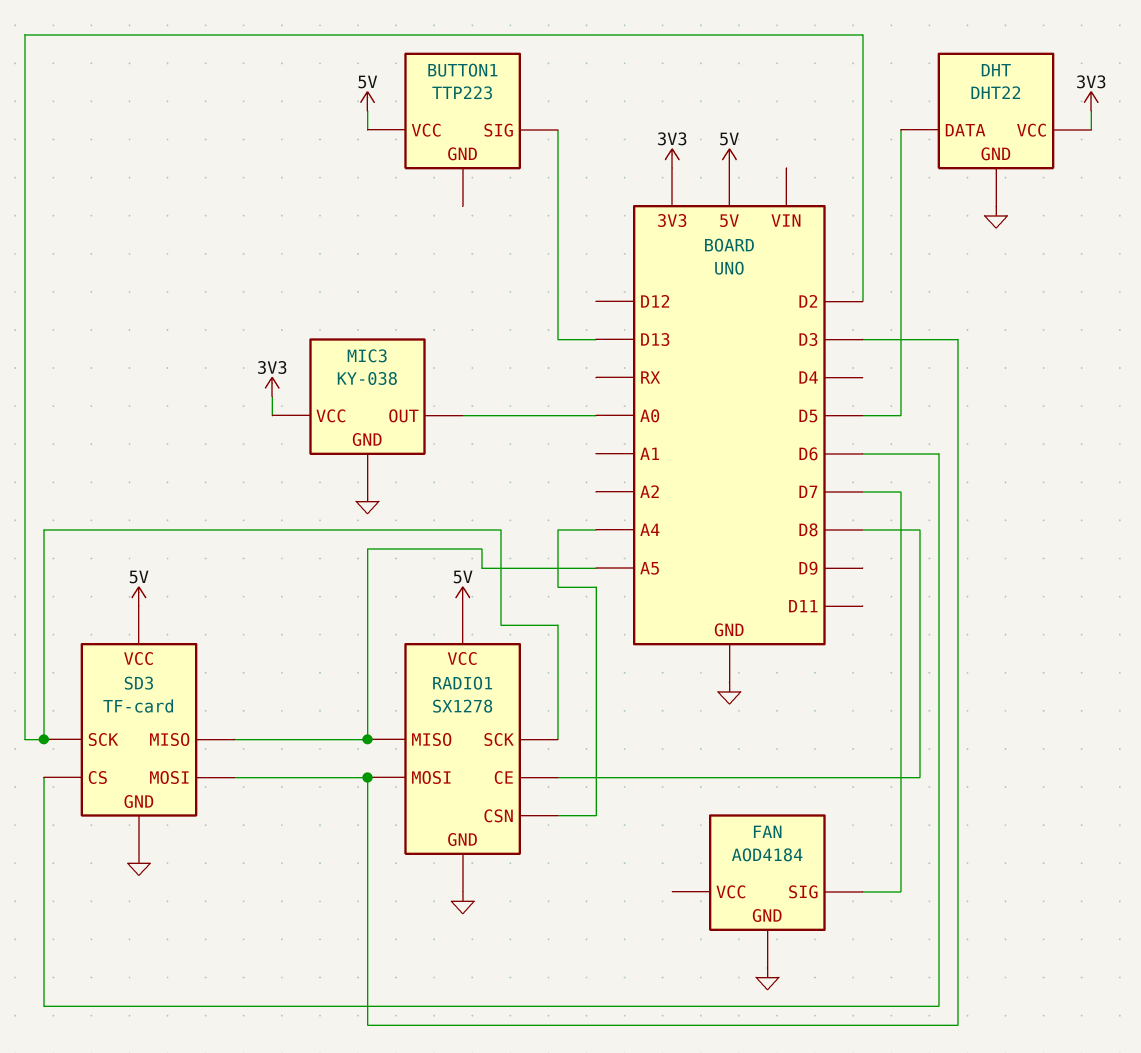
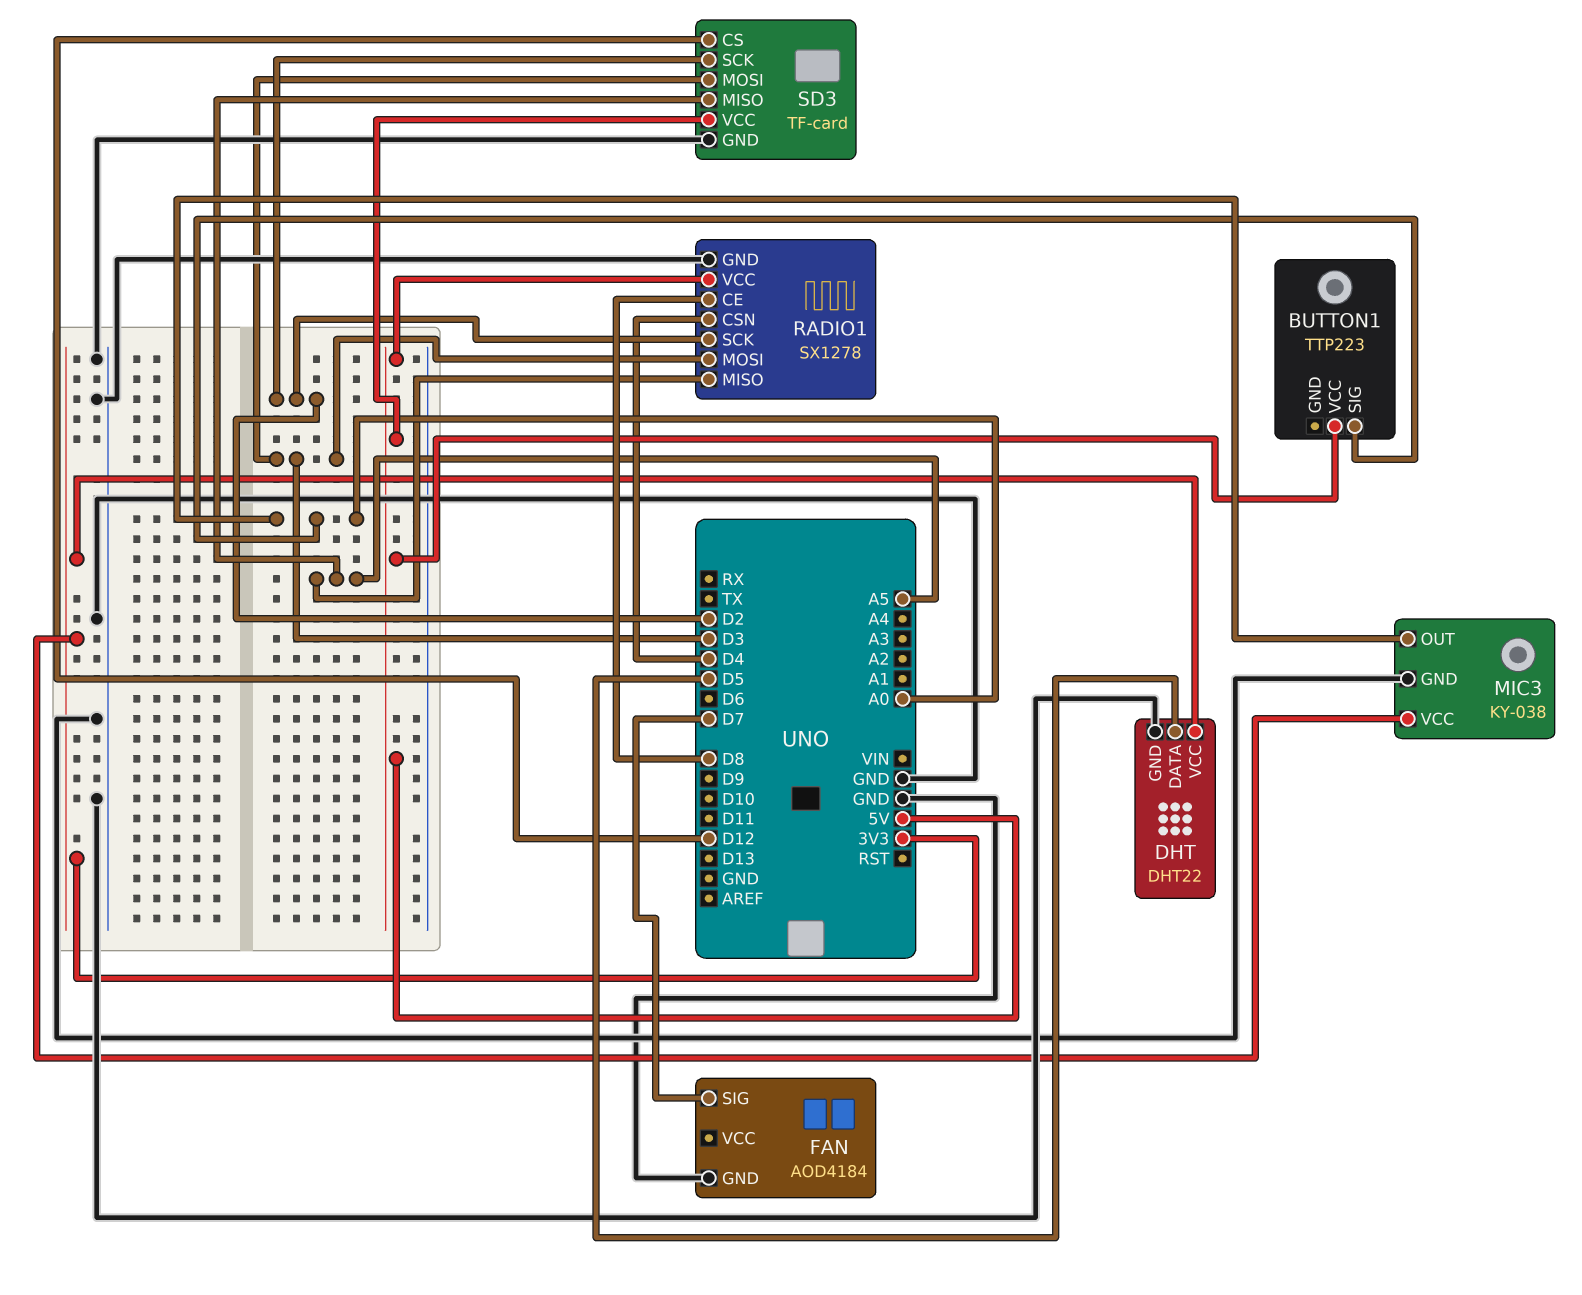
BUTTON1 pin SIG: D13 -> A0
RADIO1 pin CSN: A4 -> D4
SD3 pin CS: D6 -> D12

